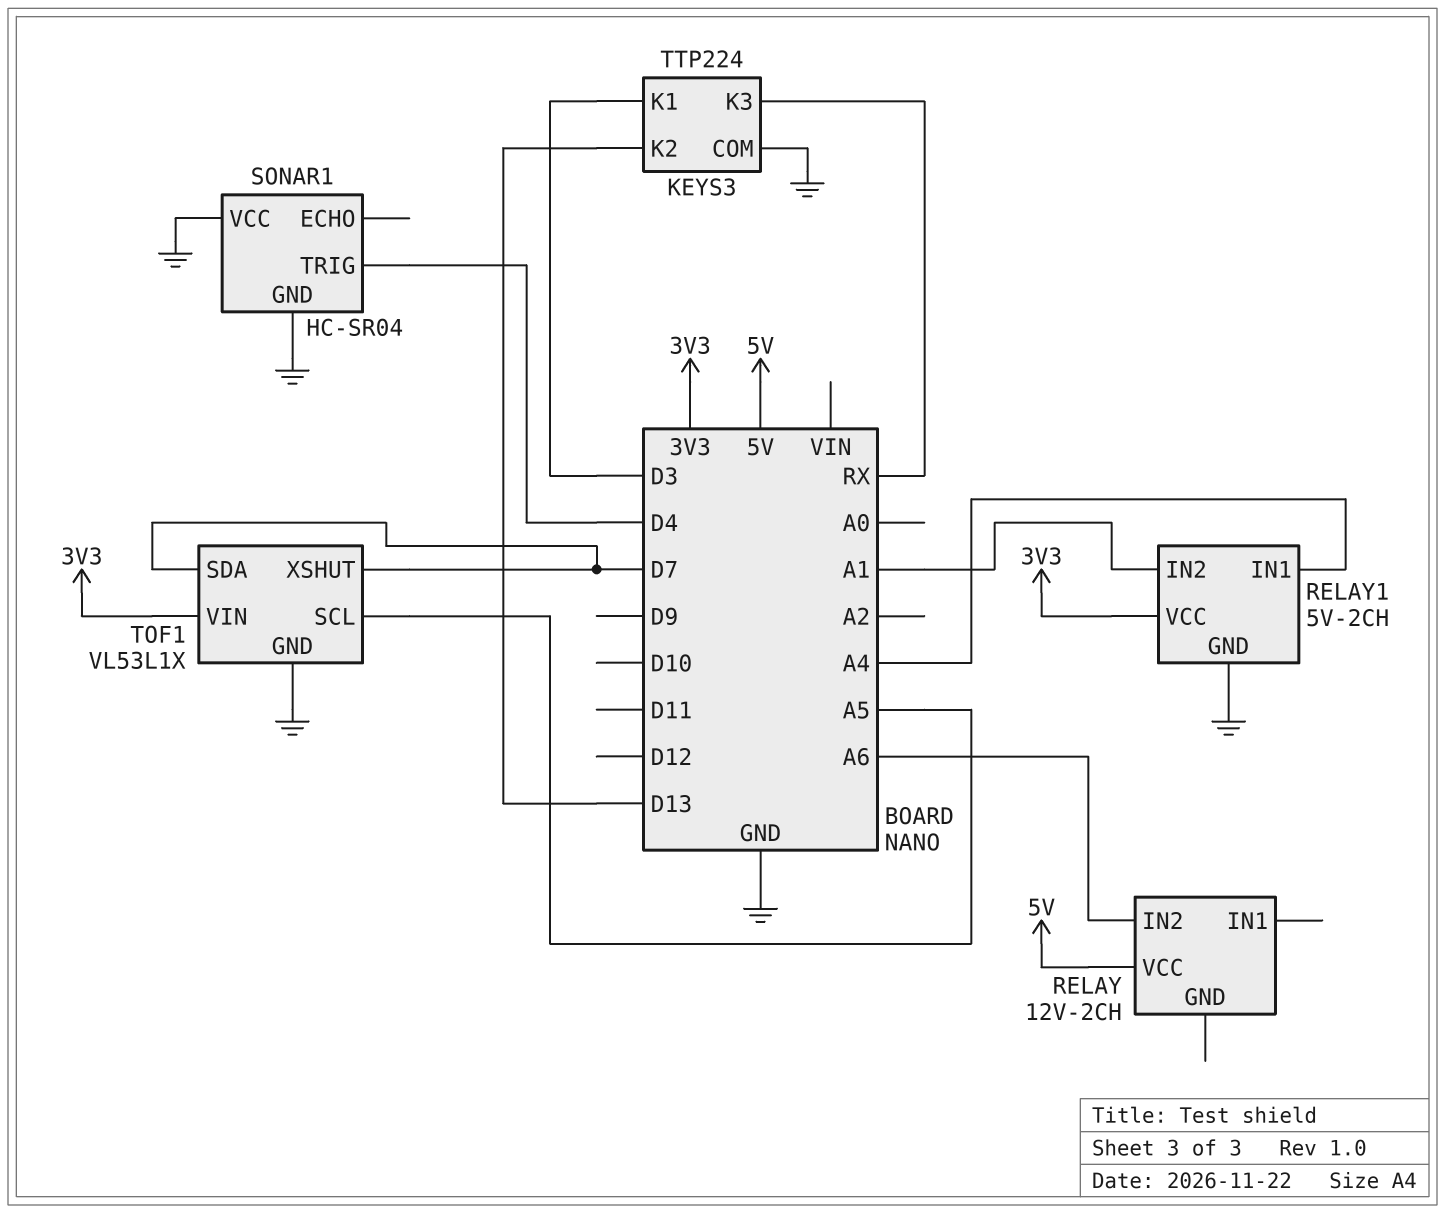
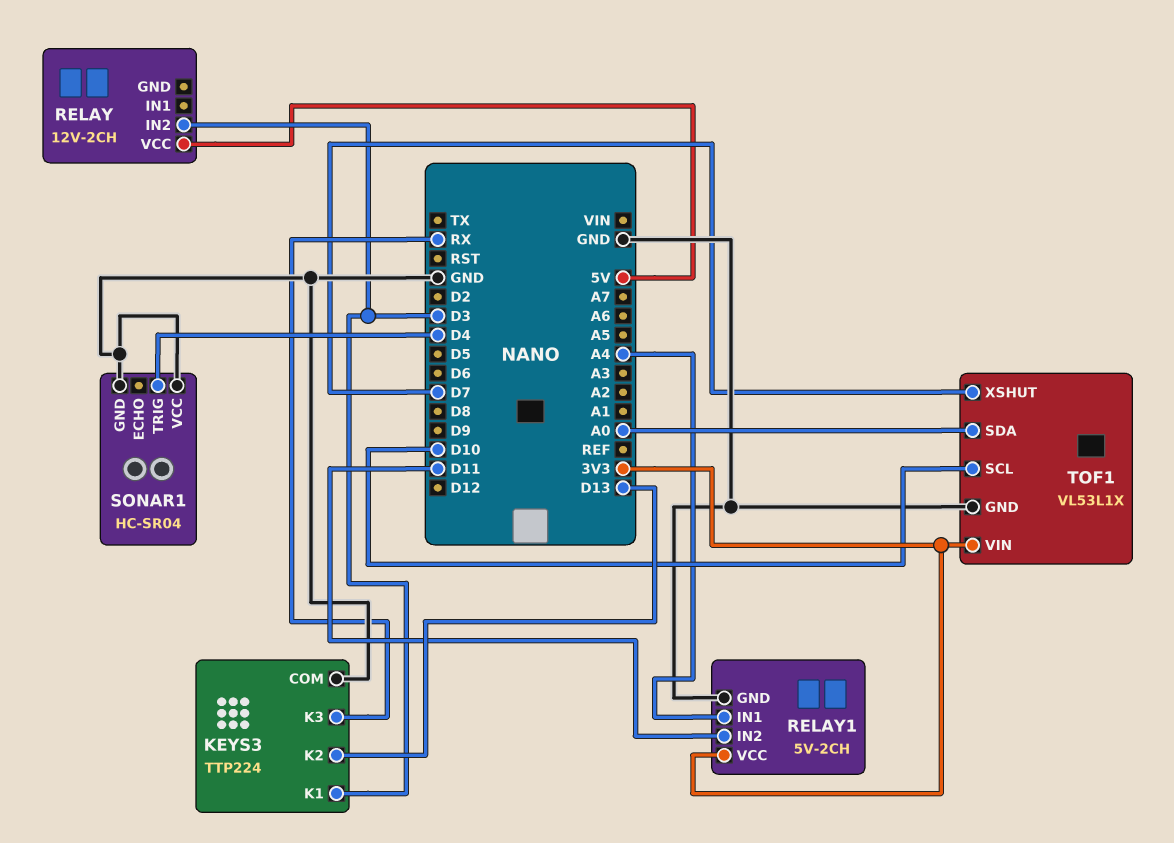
RELAY pin IN2: A6 -> D3
RELAY1 pin IN2: A1 -> D11
TOF1 pin SCL: A5 -> D10
TOF1 pin SDA: D7 -> A0

